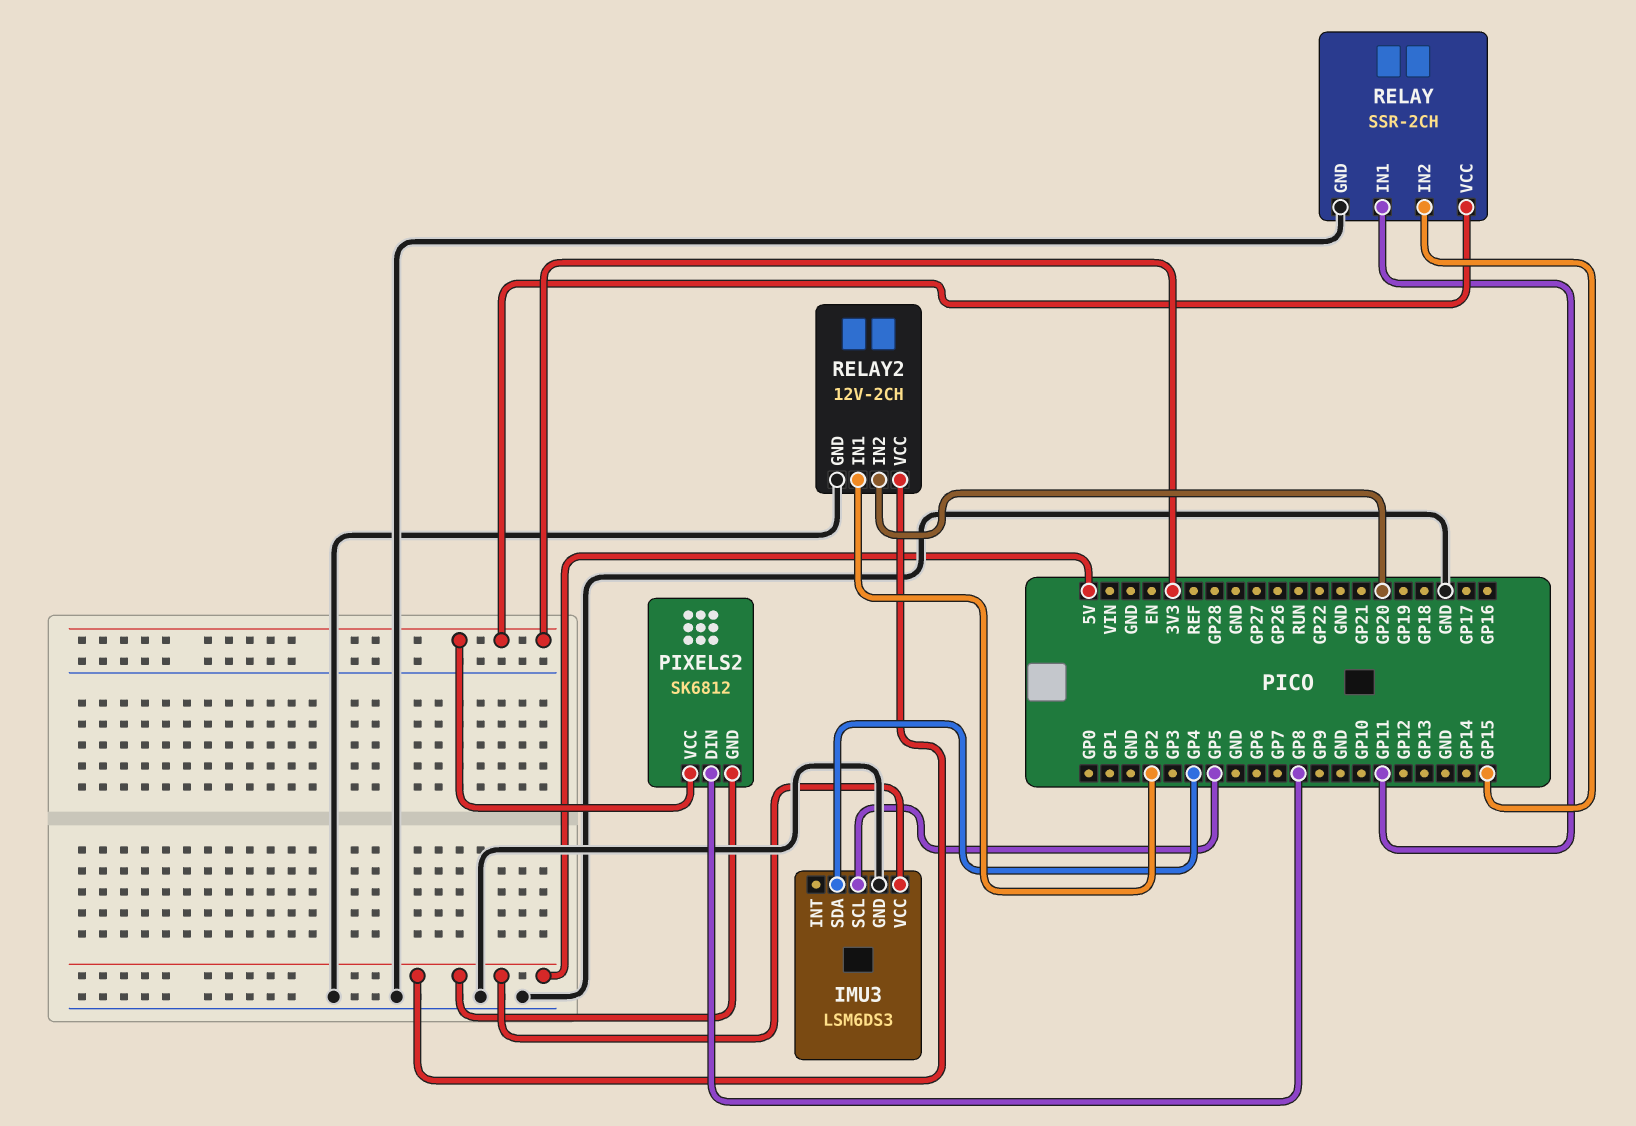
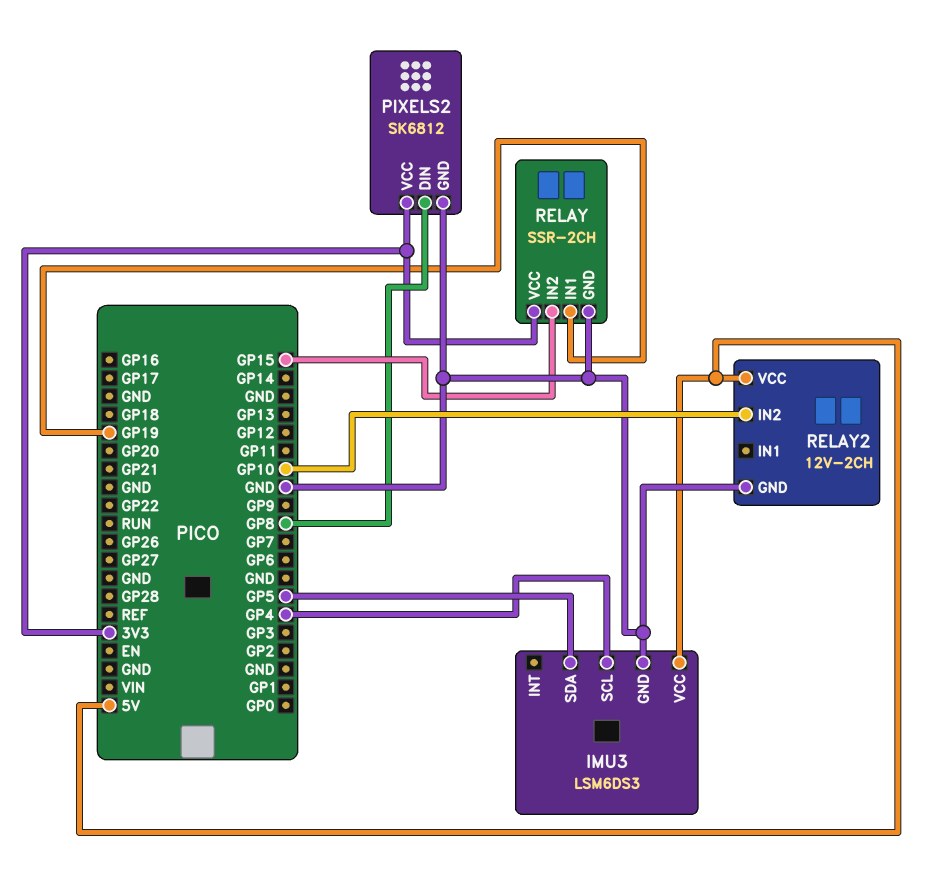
IMU3 pin SCL: GP5 -> GP4
IMU3 pin SDA: GP4 -> GP5
PIXELS2 pin GND: 5V -> GND
RELAY pin IN1: GP11 -> GP19
RELAY2 pin IN1: GP2 -> none
RELAY2 pin IN2: GP20 -> GP10

